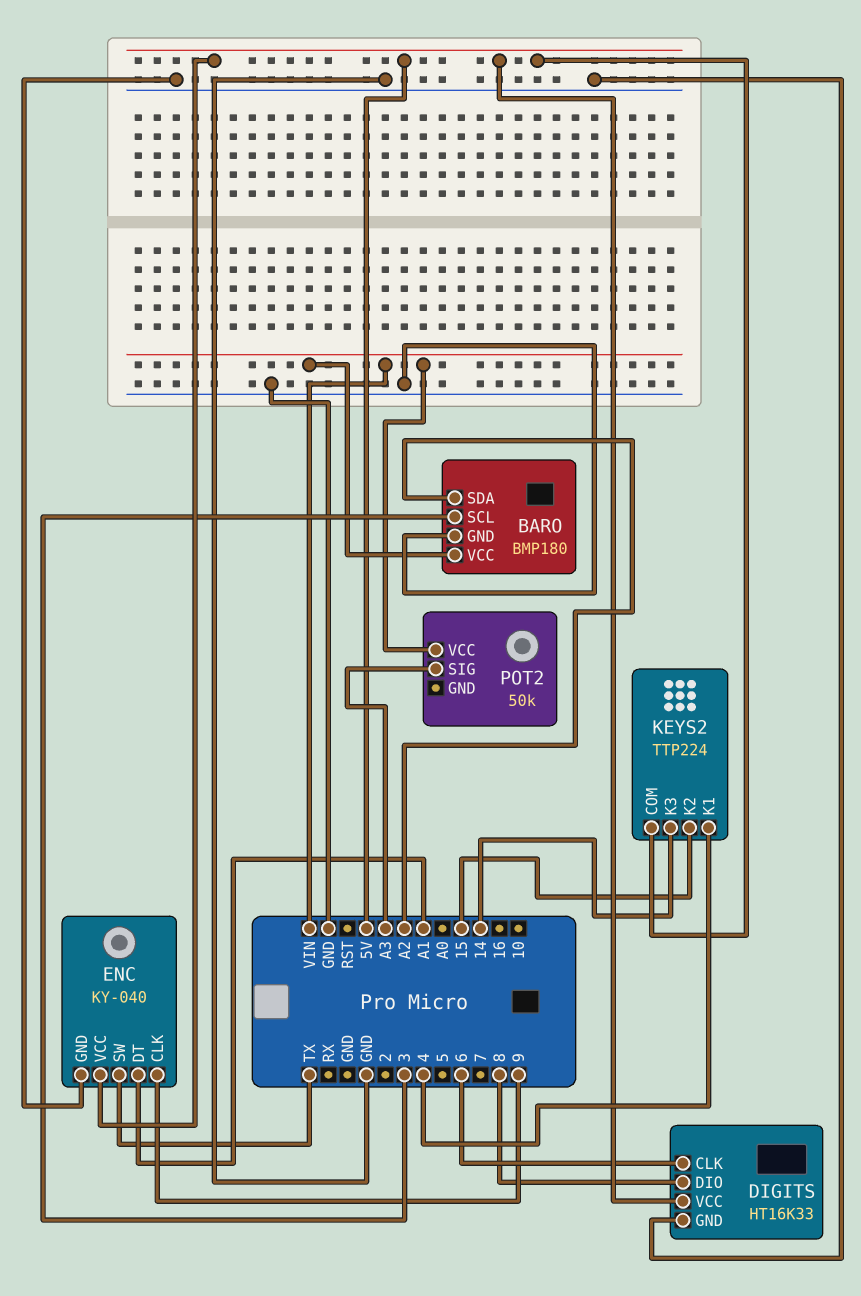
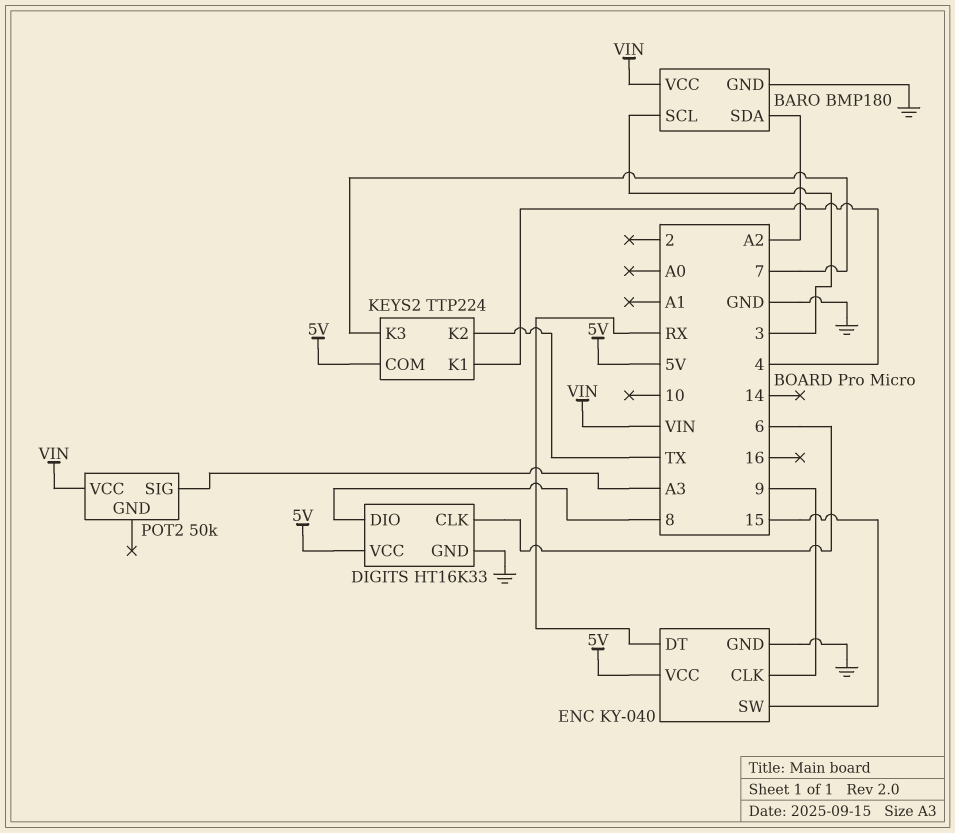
ENC pin DT: A1 -> RX
ENC pin SW: TX -> 15
KEYS2 pin K2: 15 -> TX
KEYS2 pin K3: 14 -> 7

